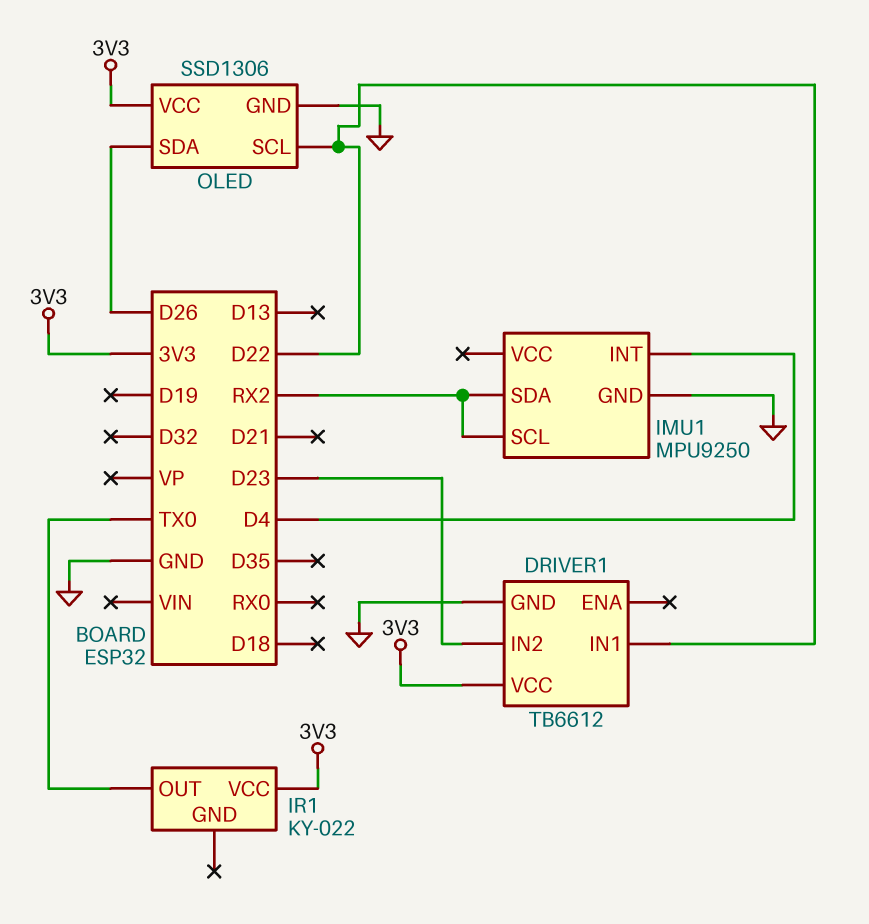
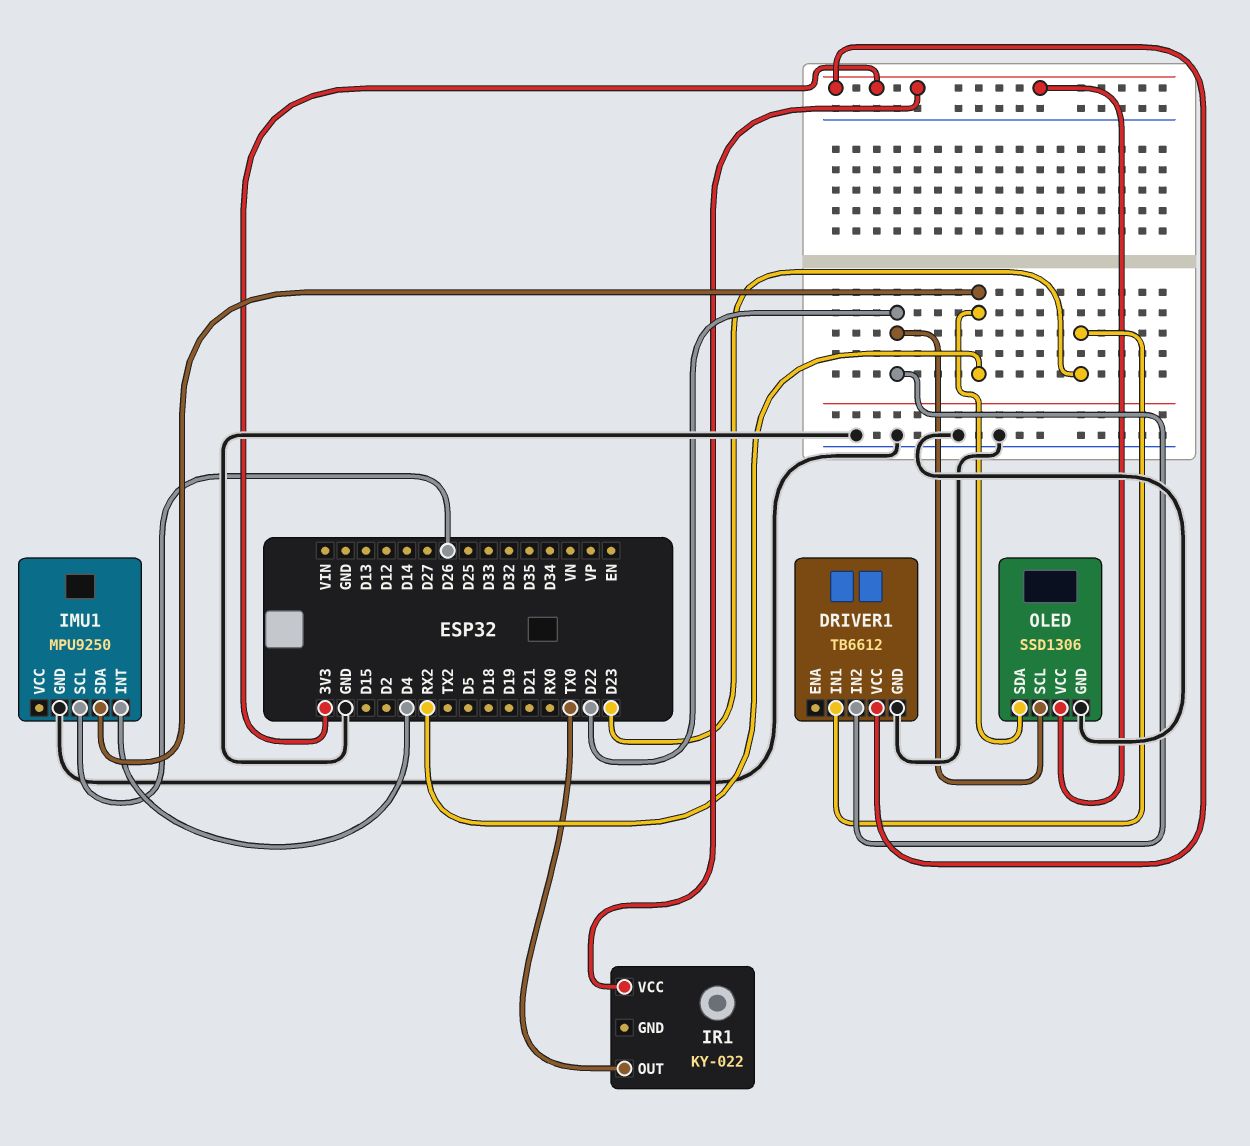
DRIVER1 pin IN1: D22 -> D23
DRIVER1 pin IN2: D23 -> D22
IMU1 pin SCL: RX2 -> D26
OLED pin SDA: D26 -> RX2

